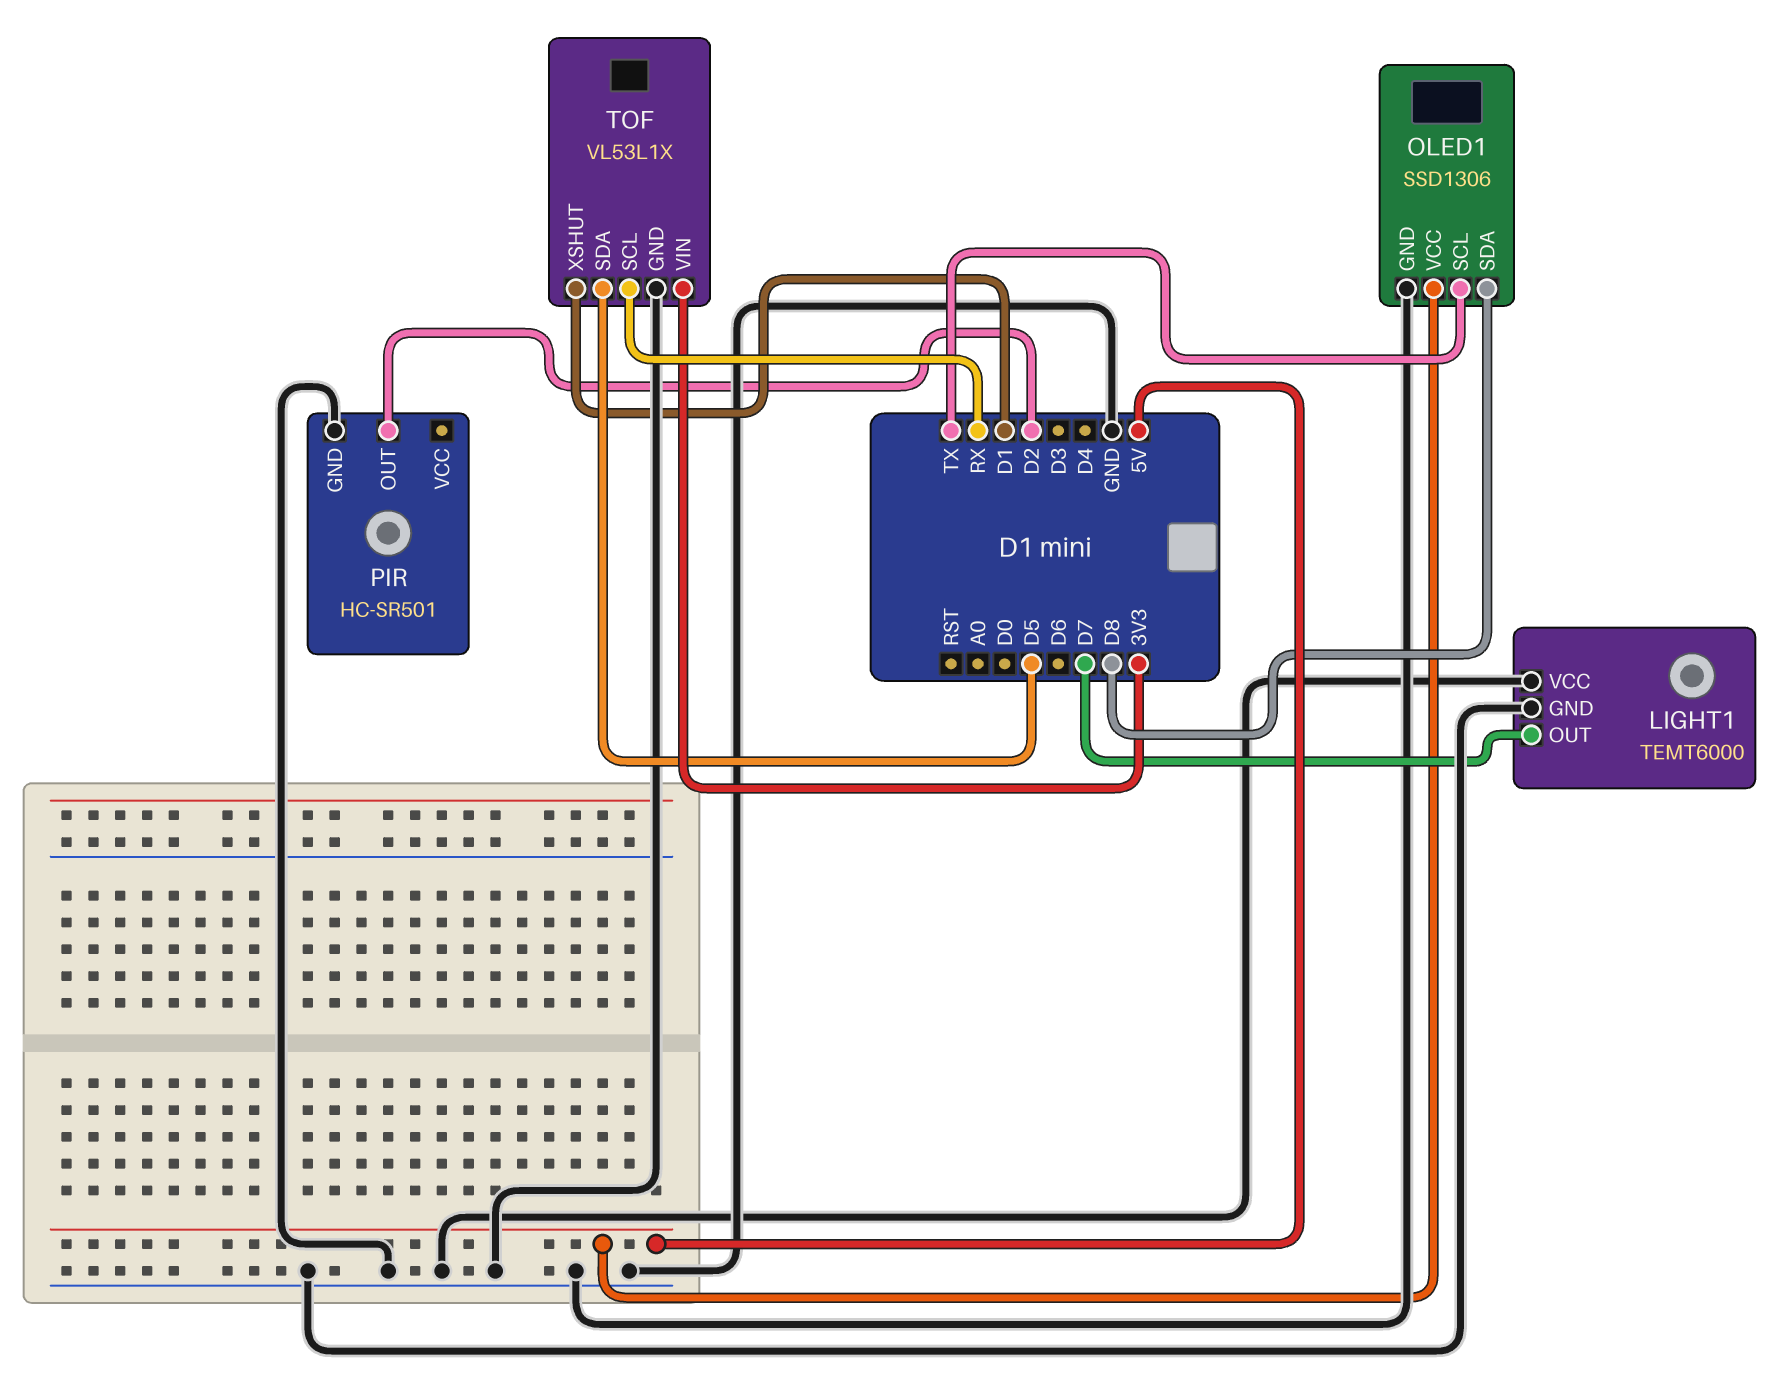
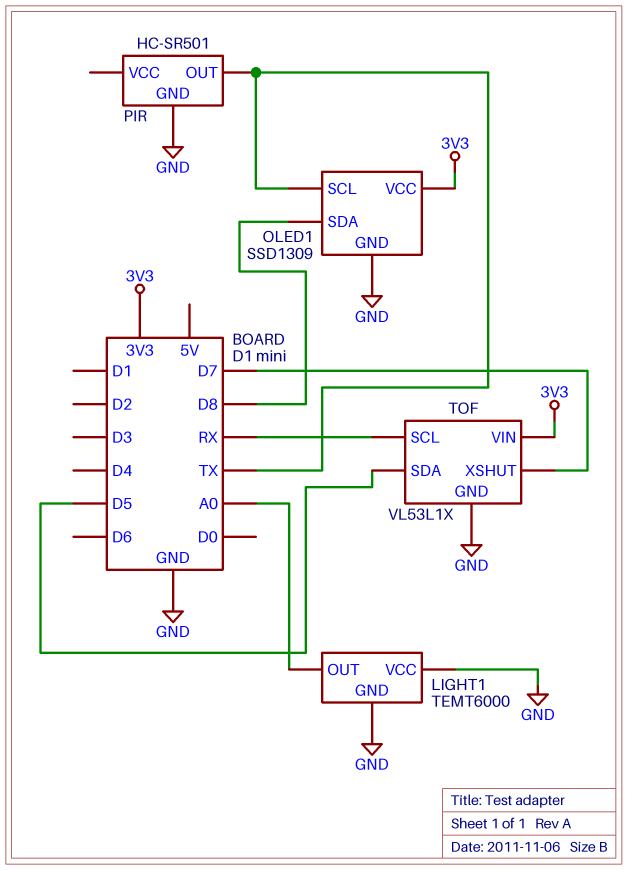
LIGHT1 pin OUT: D7 -> A0
OLED1: SSD1306 -> SSD1309
OLED1 pin VCC: 5V -> 3V3
PIR pin OUT: D2 -> TX
TOF pin XSHUT: D1 -> D7

